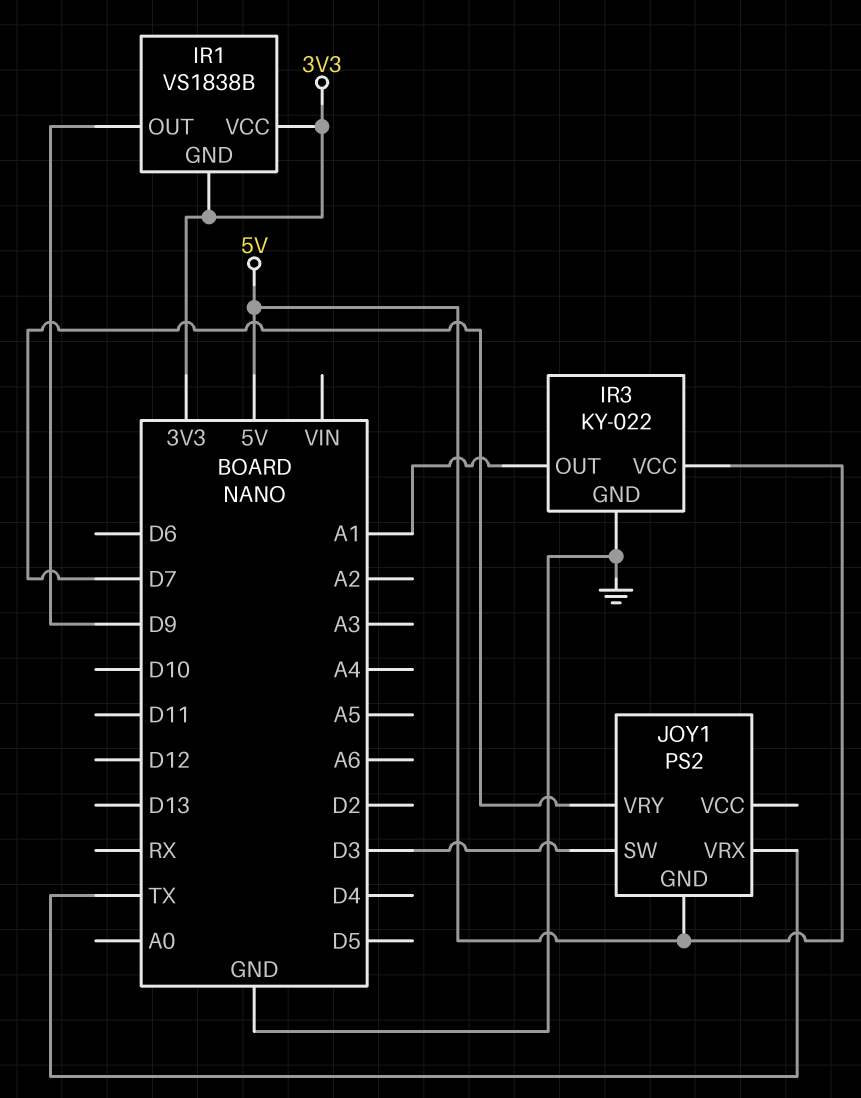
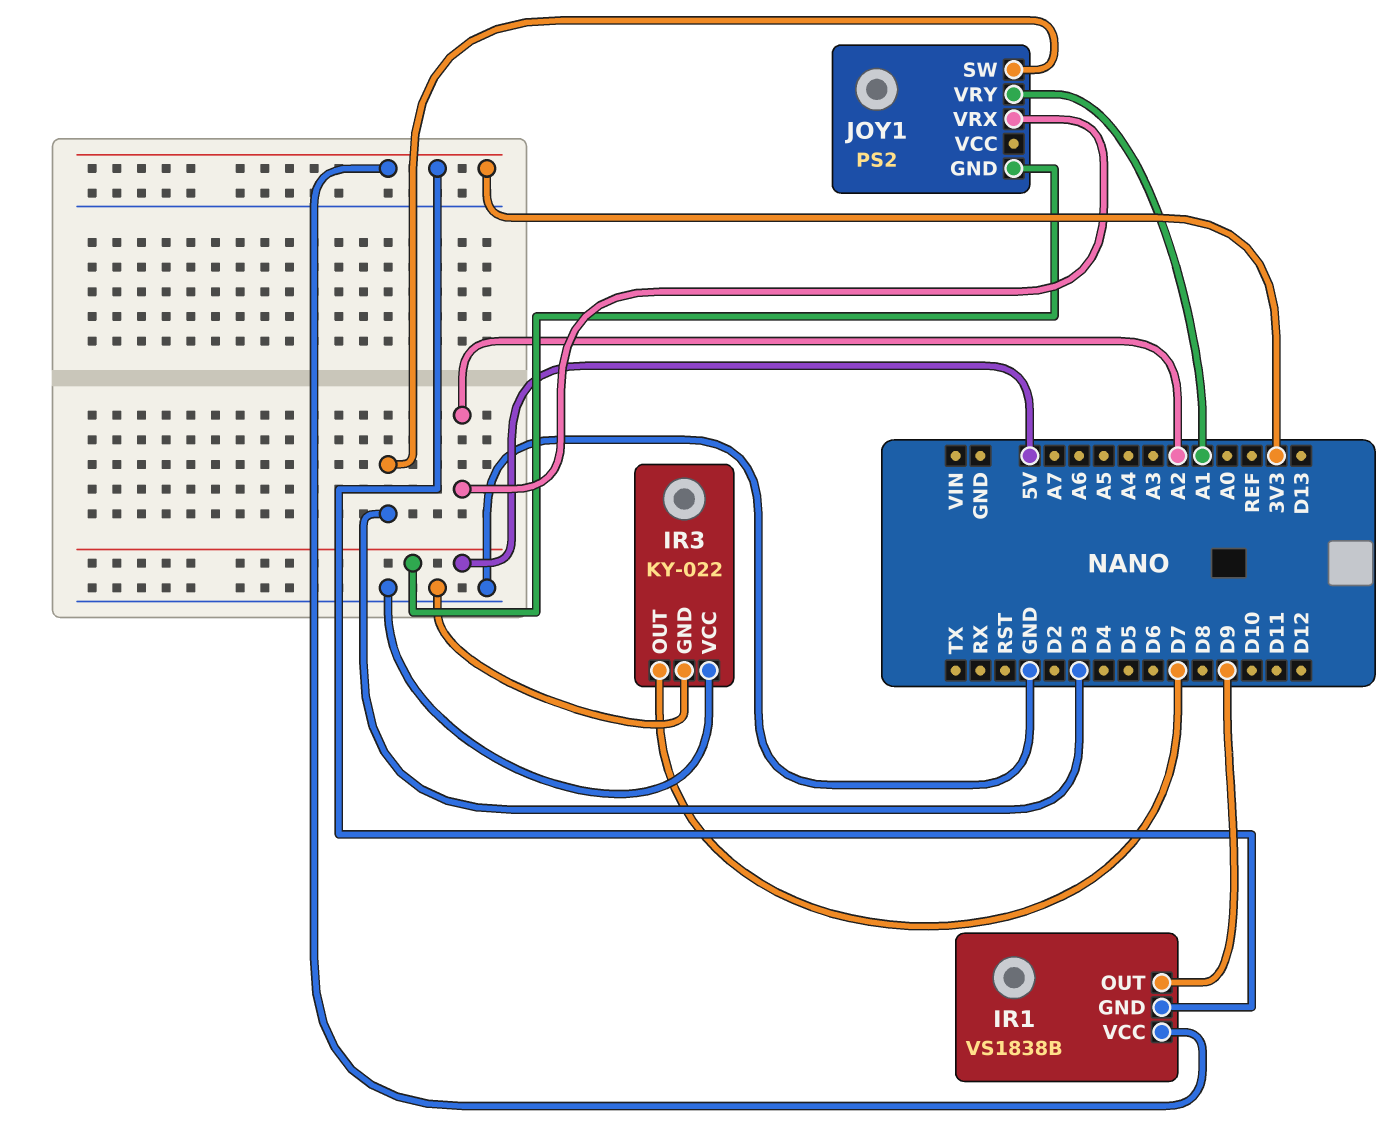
IR3 pin OUT: A1 -> D7
IR3 pin VCC: 5V -> GND
JOY1 pin VRX: TX -> A2
JOY1 pin VRY: D7 -> A1

